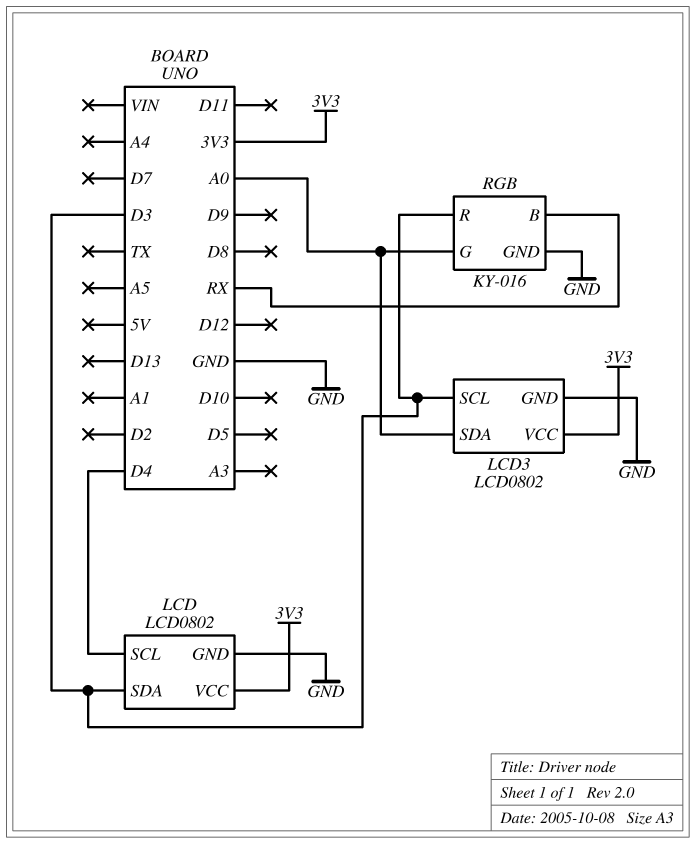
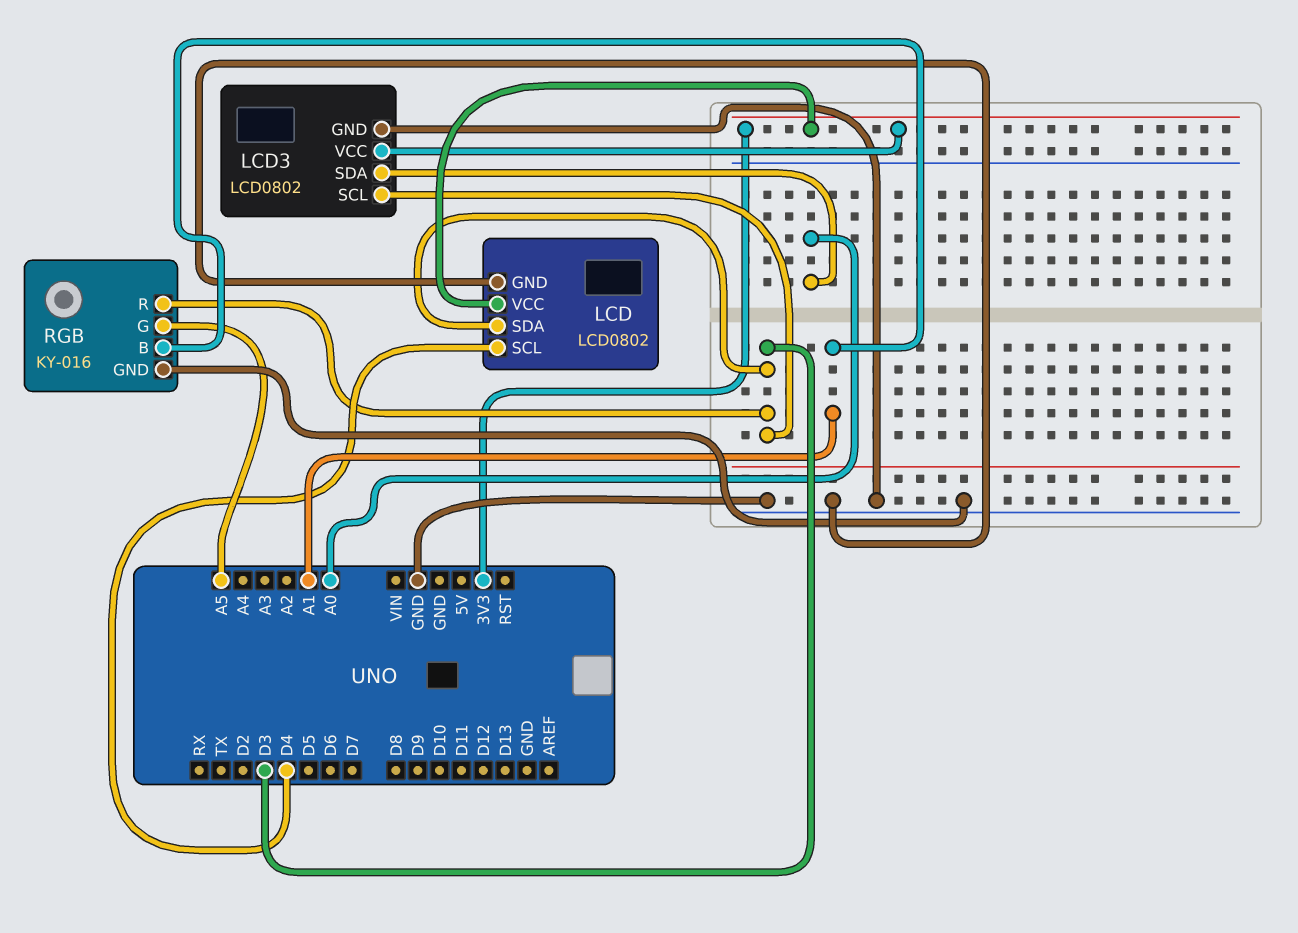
RGB pin B: RX -> A1
RGB pin G: A0 -> A5

